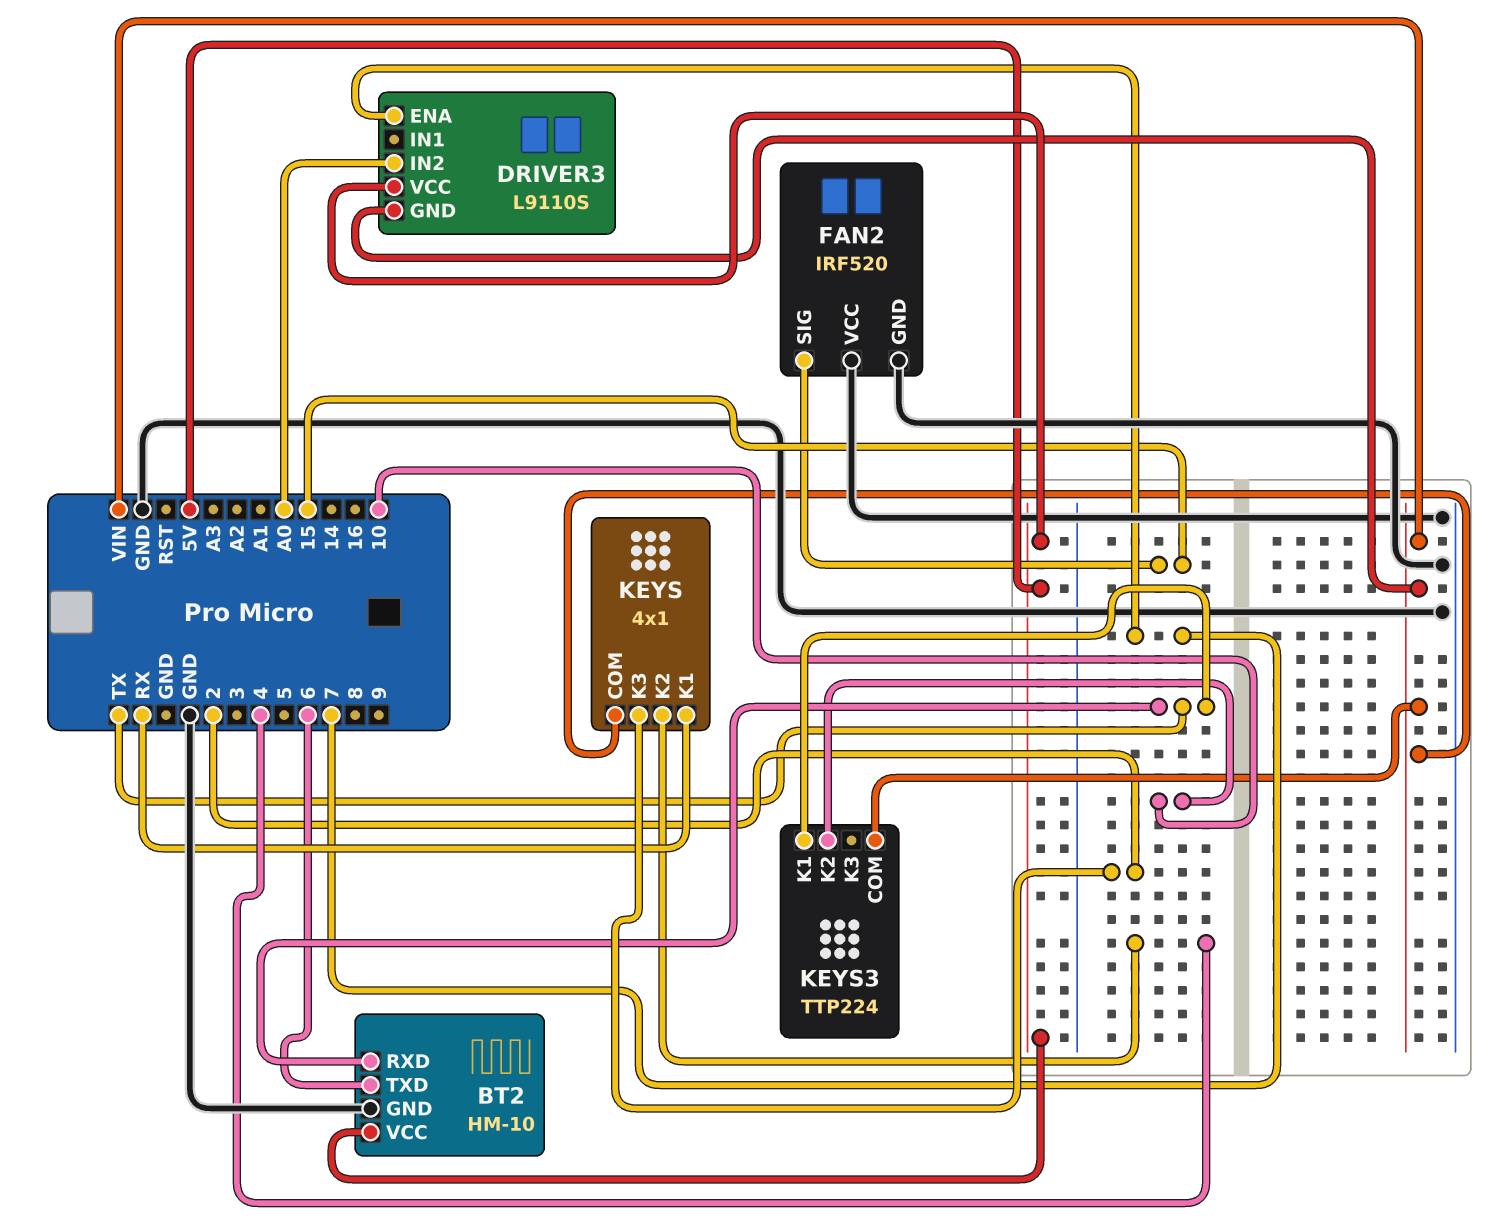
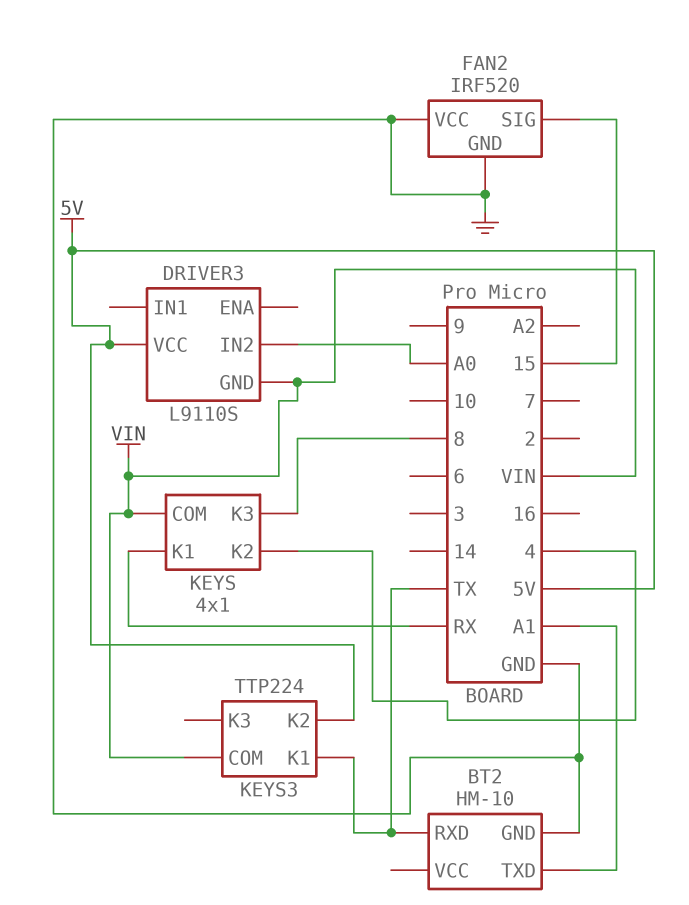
BT2 pin TXD: 6 -> A1
BT2 pin VCC: 5V -> none
DRIVER3 pin ENA: 7 -> none
KEYS pin K3: 2 -> 8
KEYS3 pin K2: 10 -> 5V

